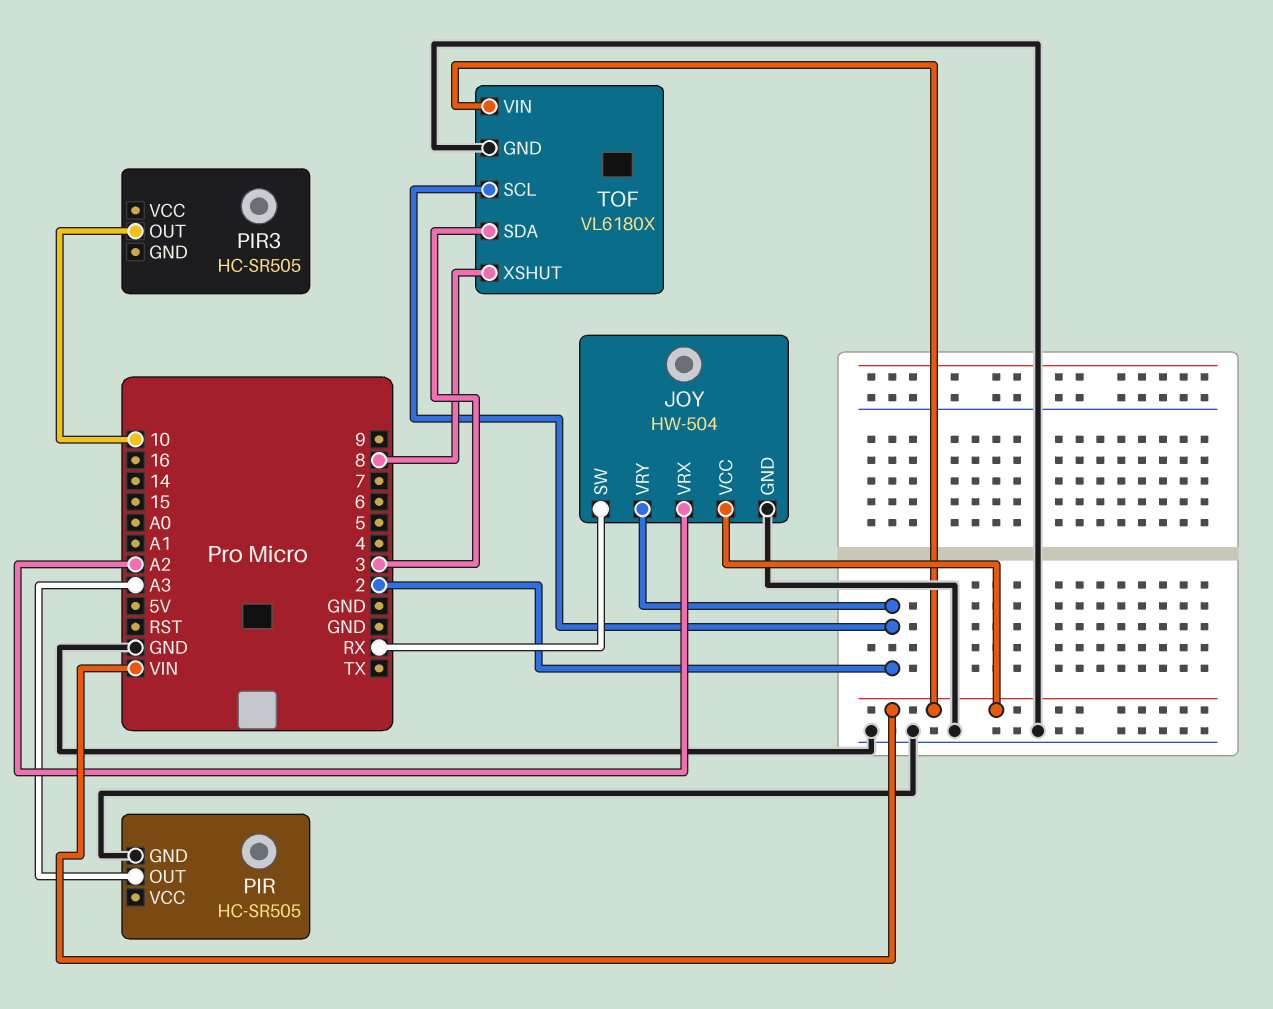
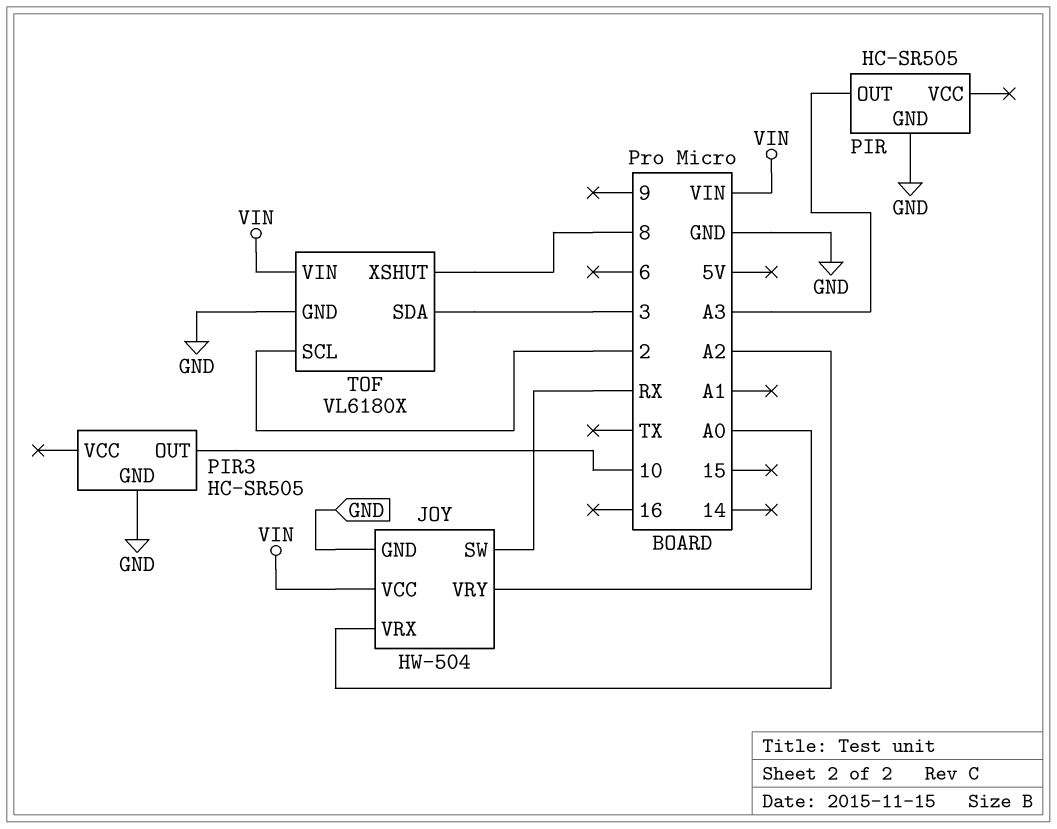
JOY pin VRY: 2 -> A0
PIR3 pin GND: none -> GND

